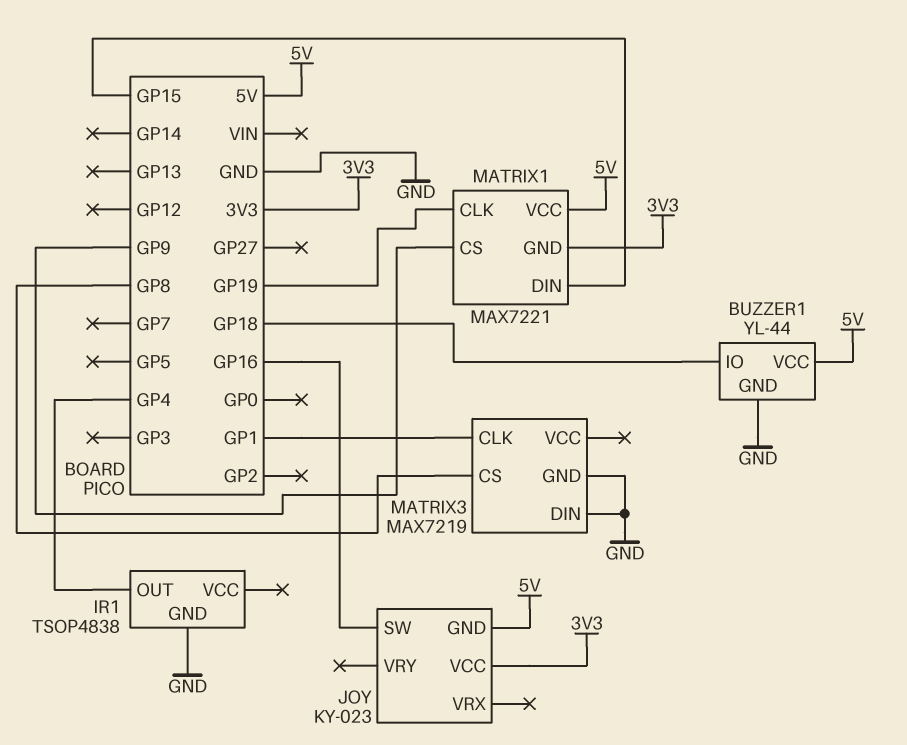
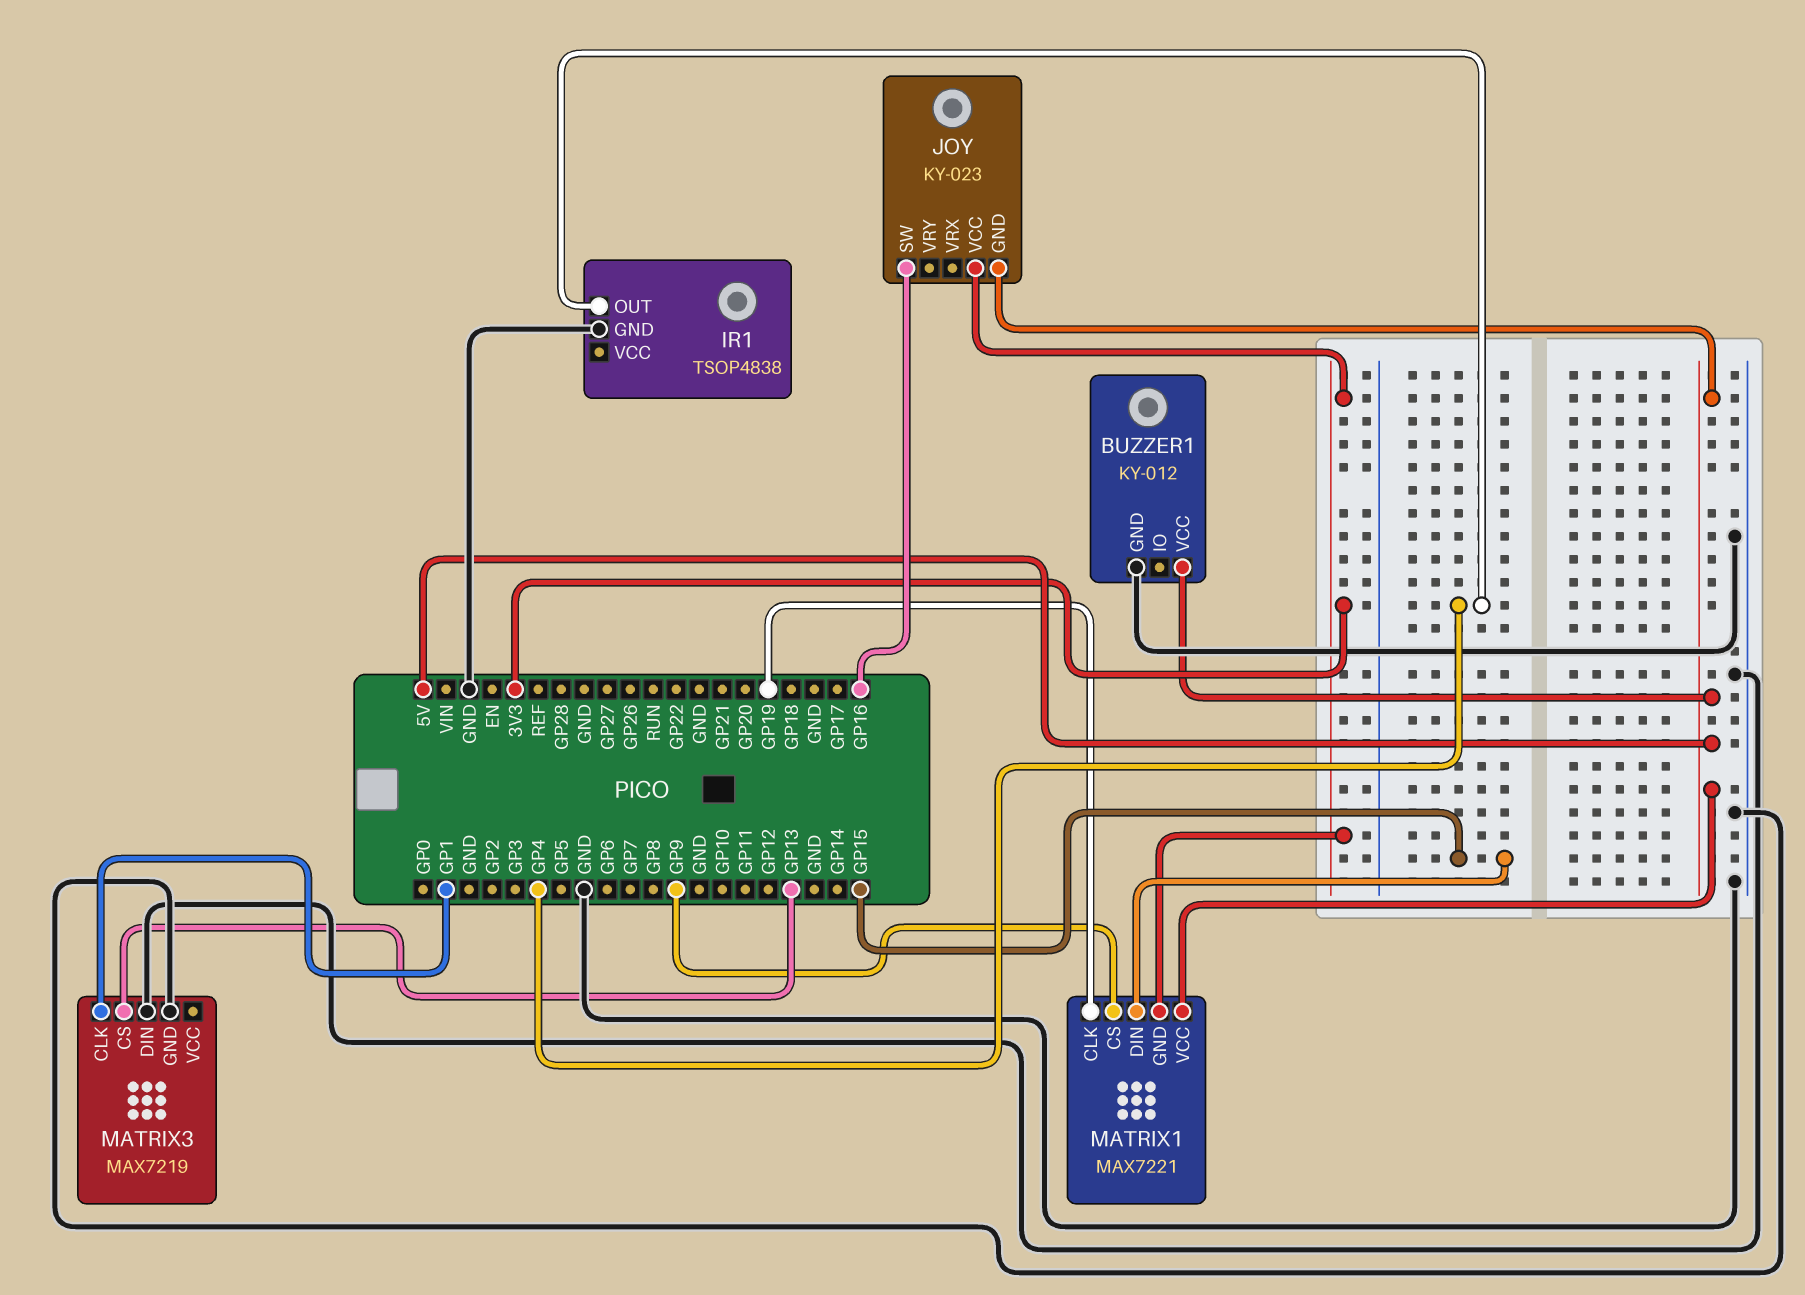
BUZZER1: YL-44 -> KY-012
BUZZER1 pin IO: GP18 -> none
MATRIX3 pin CS: GP8 -> GP13

